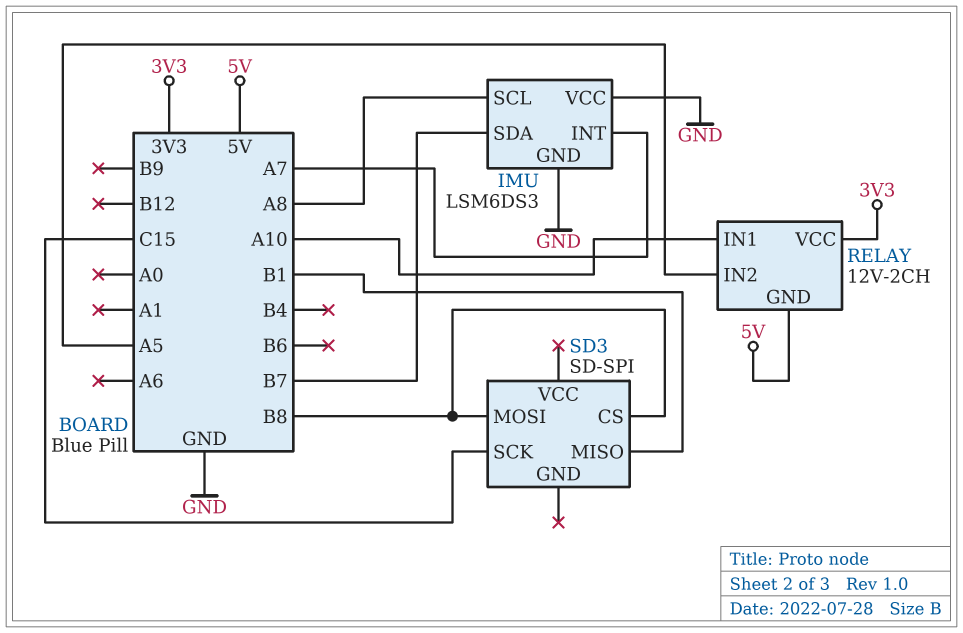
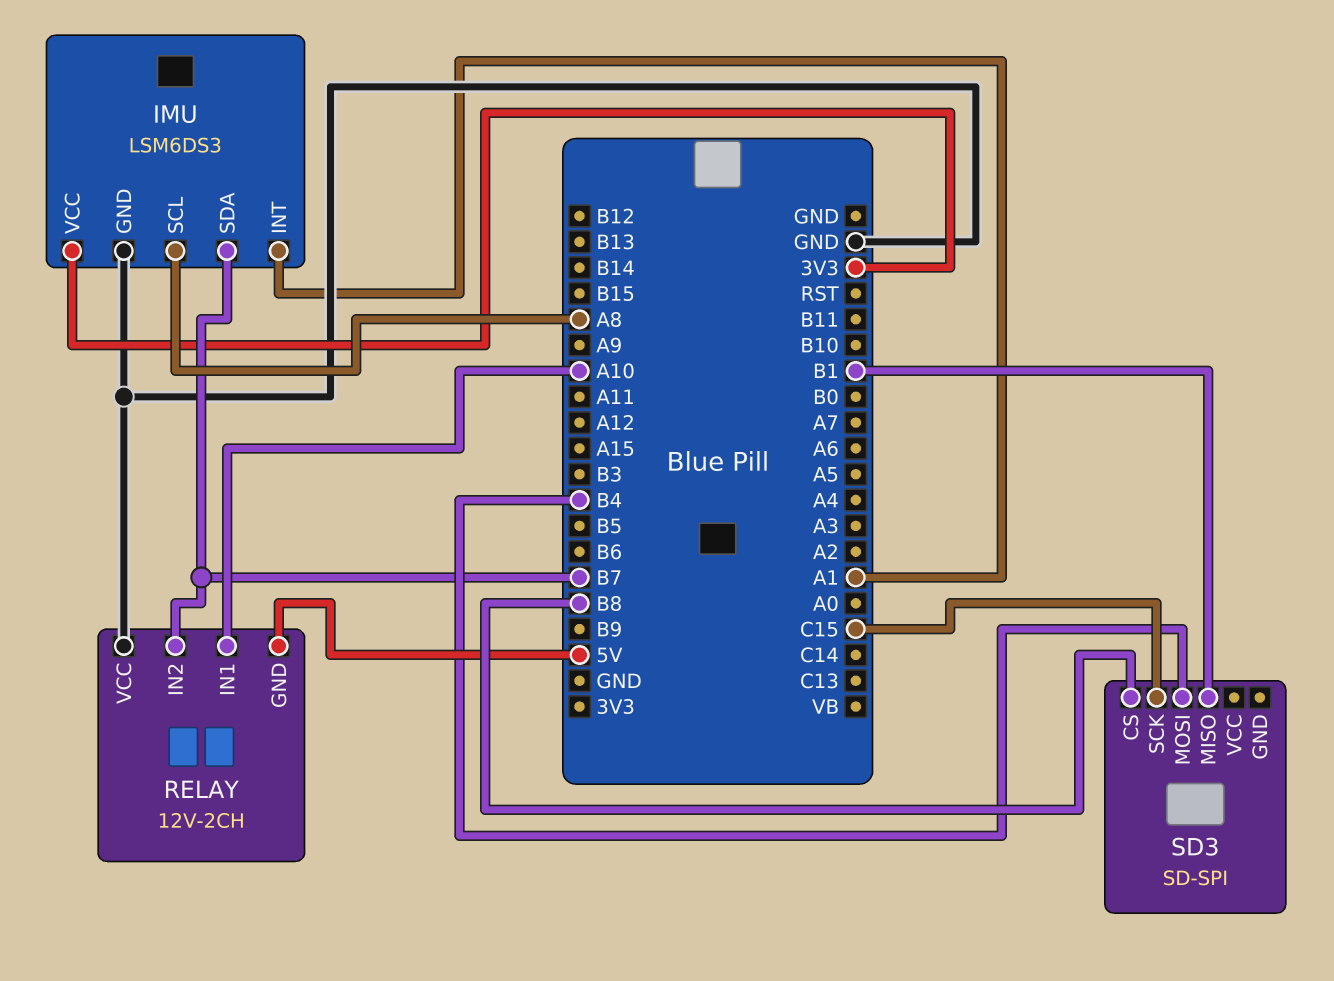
IMU pin INT: A7 -> A1
IMU pin VCC: GND -> 3V3
RELAY pin IN2: A5 -> B7
RELAY pin VCC: 3V3 -> GND
SD3 pin MOSI: B8 -> B4

